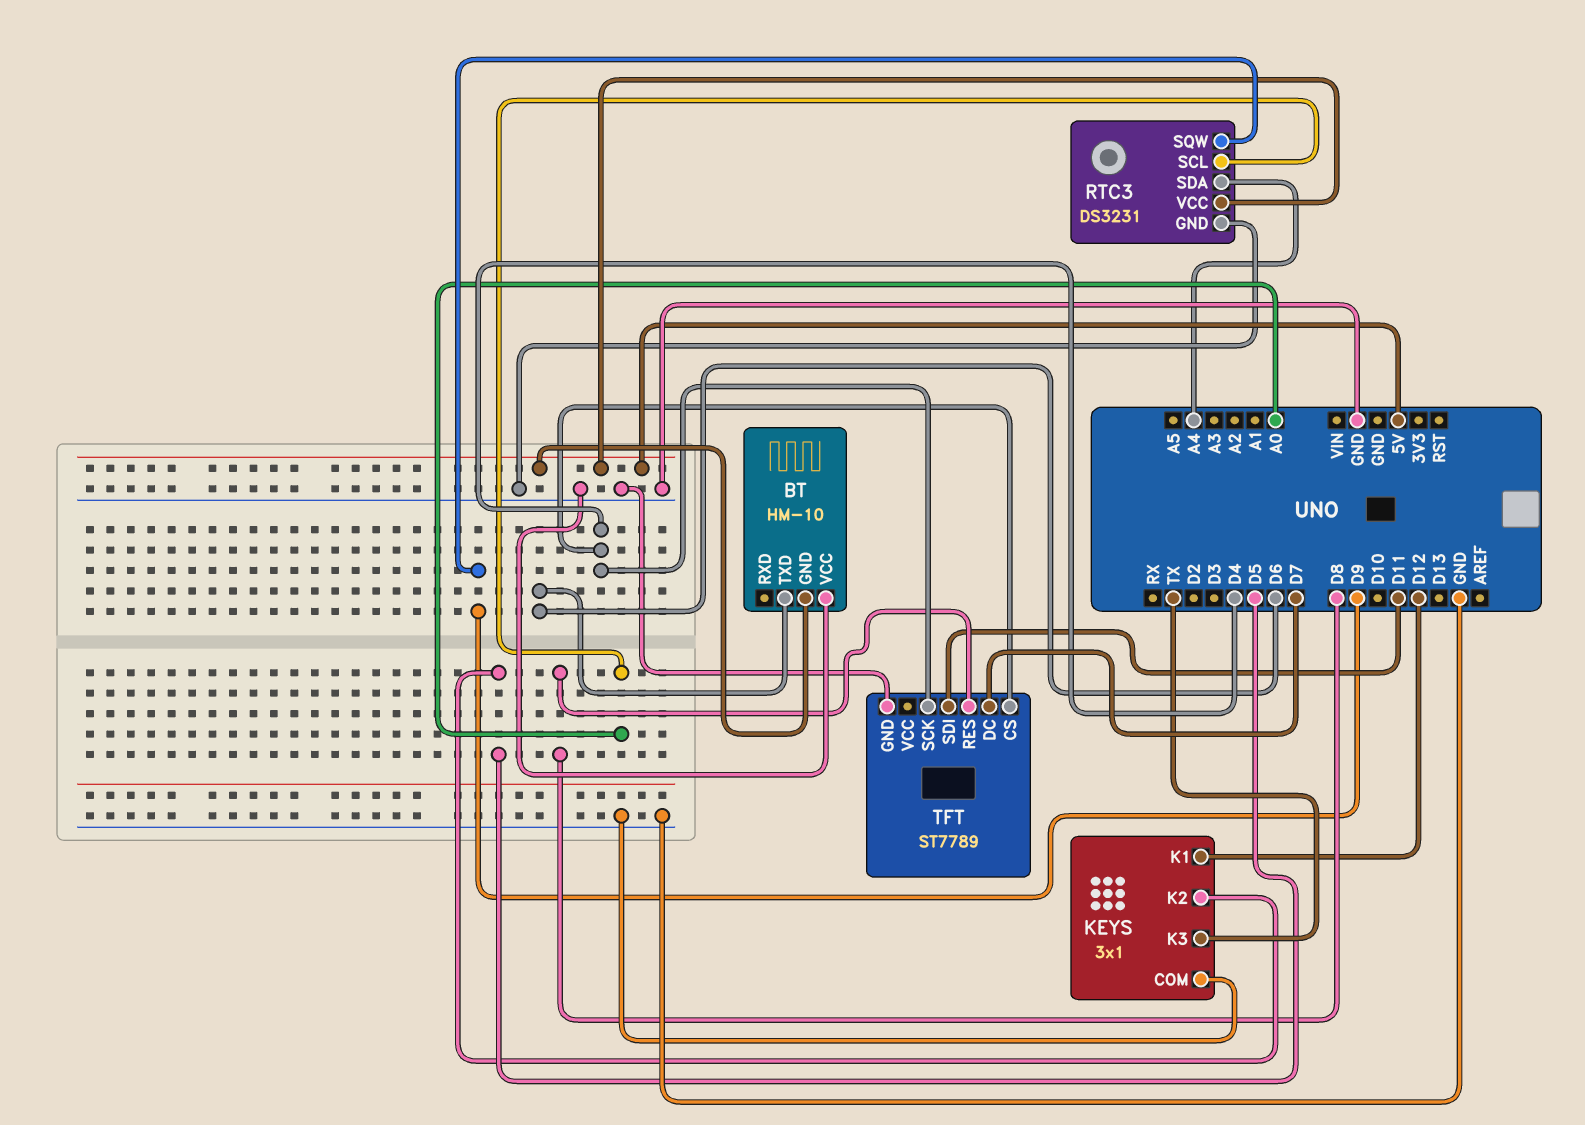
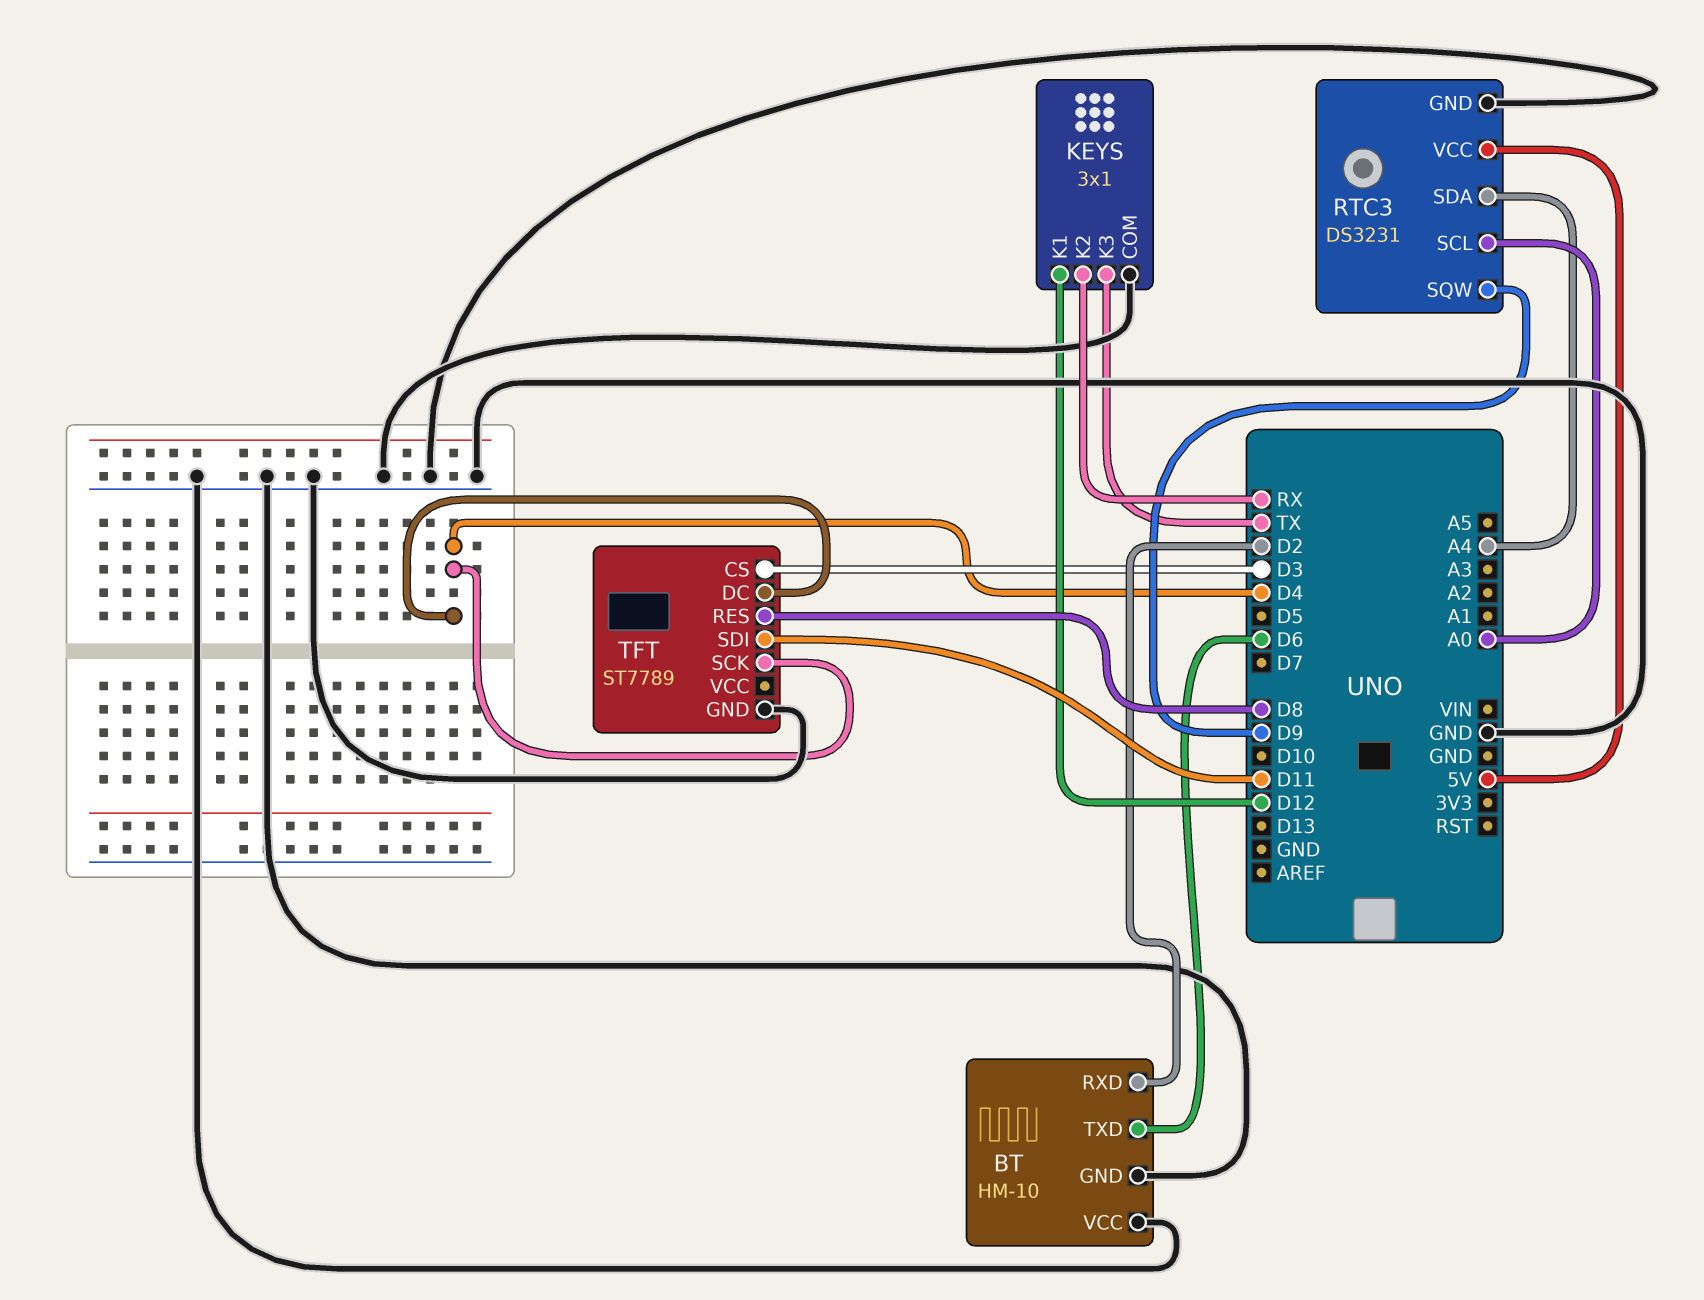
BT pin GND: 5V -> GND
BT pin RXD: none -> D2
KEYS pin K2: D5 -> RX
TFT pin CS: D4 -> D3
TFT pin DC: D7 -> D4

